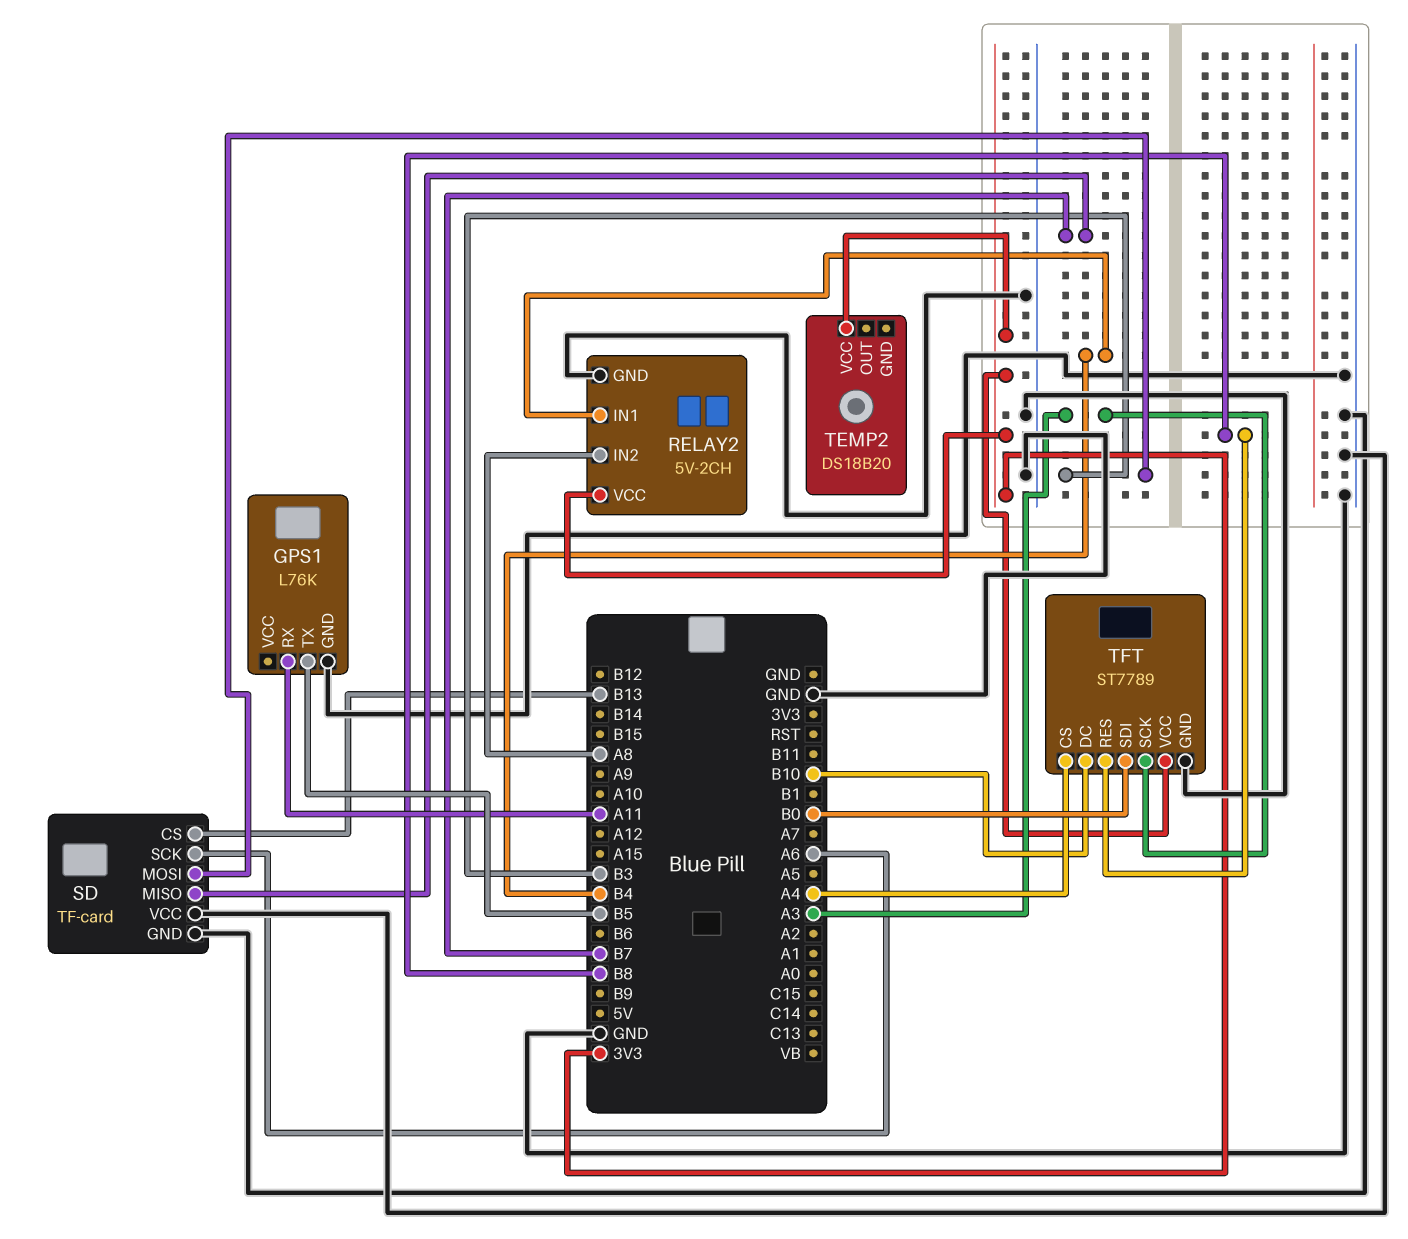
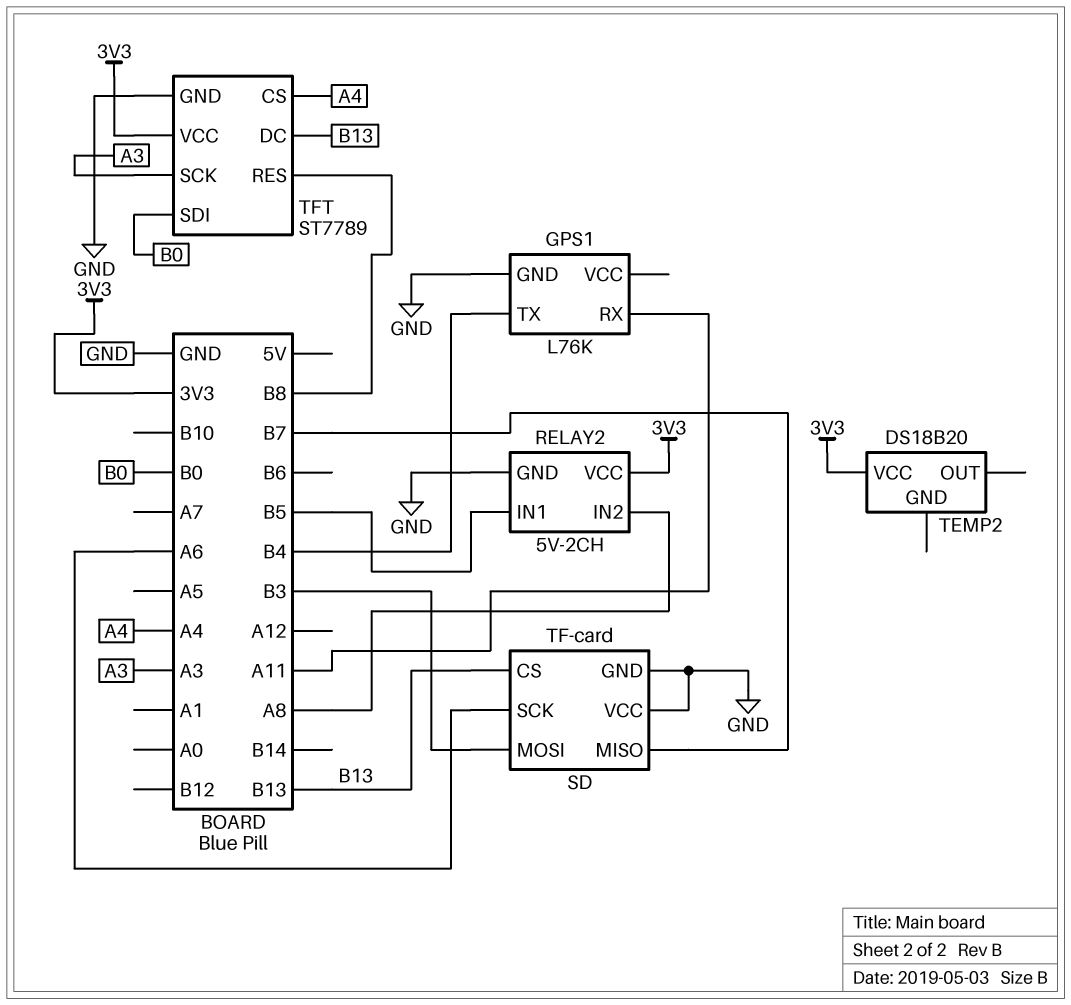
GPS1 pin TX: B5 -> B4
RELAY2 pin IN1: B4 -> B5
TFT pin DC: B10 -> B13

